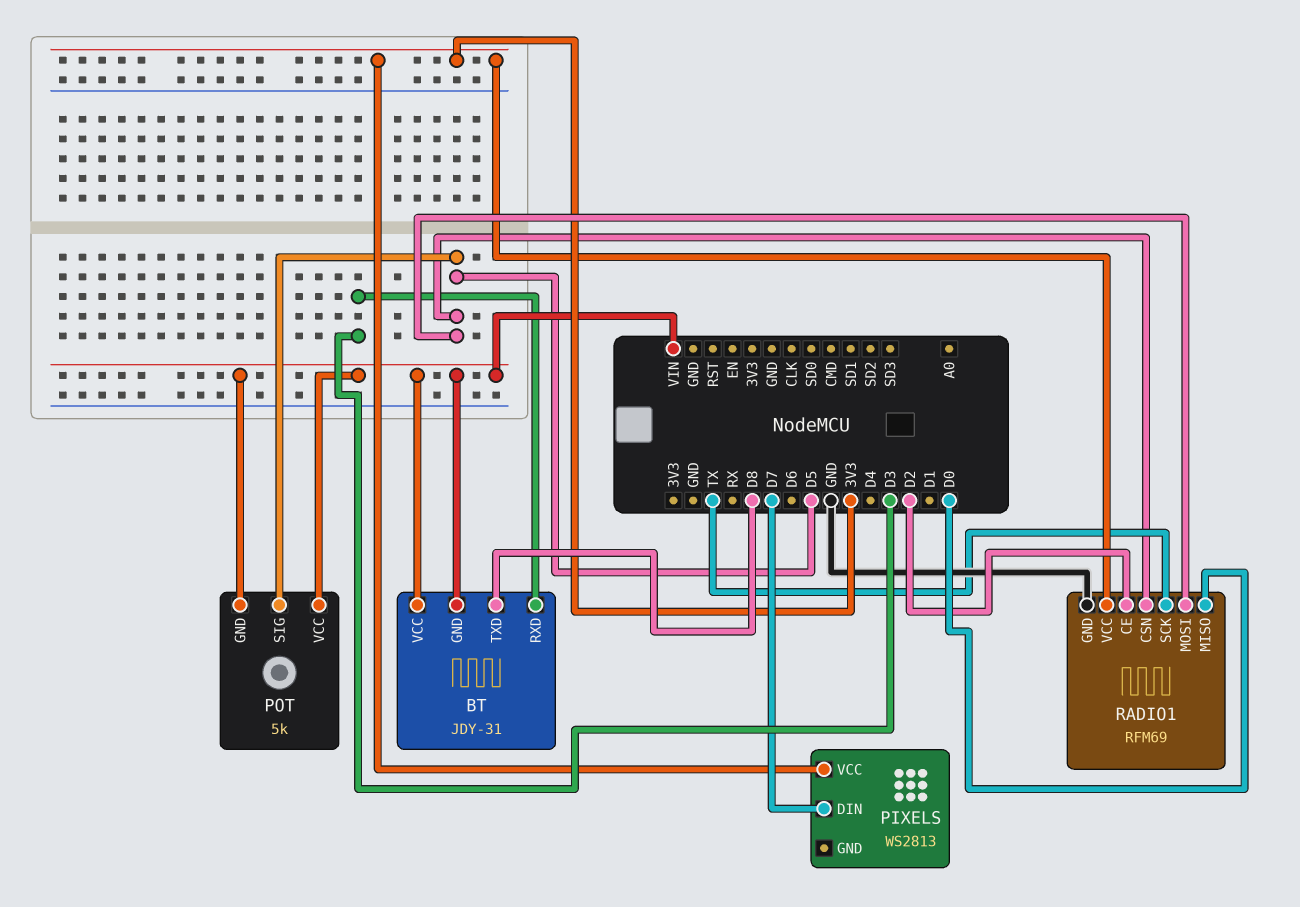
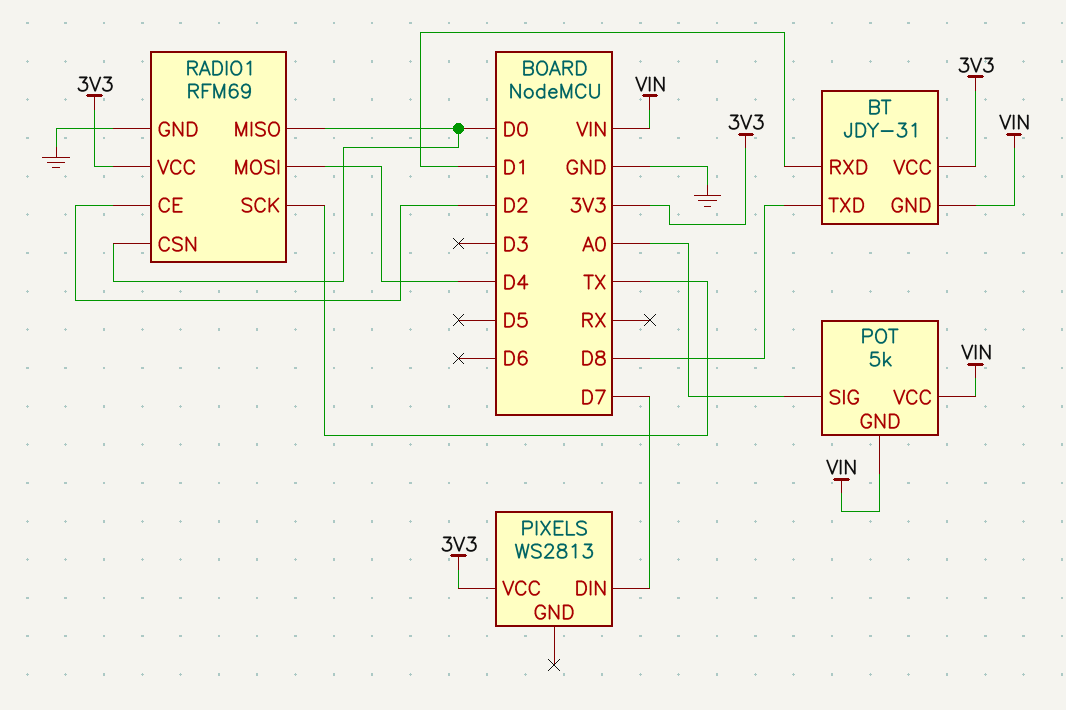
BT pin RXD: D3 -> D1
BT pin VCC: VIN -> 3V3
POT pin SIG: D5 -> A0
RADIO1 pin CSN: D5 -> D0
RADIO1 pin MOSI: D5 -> D4

